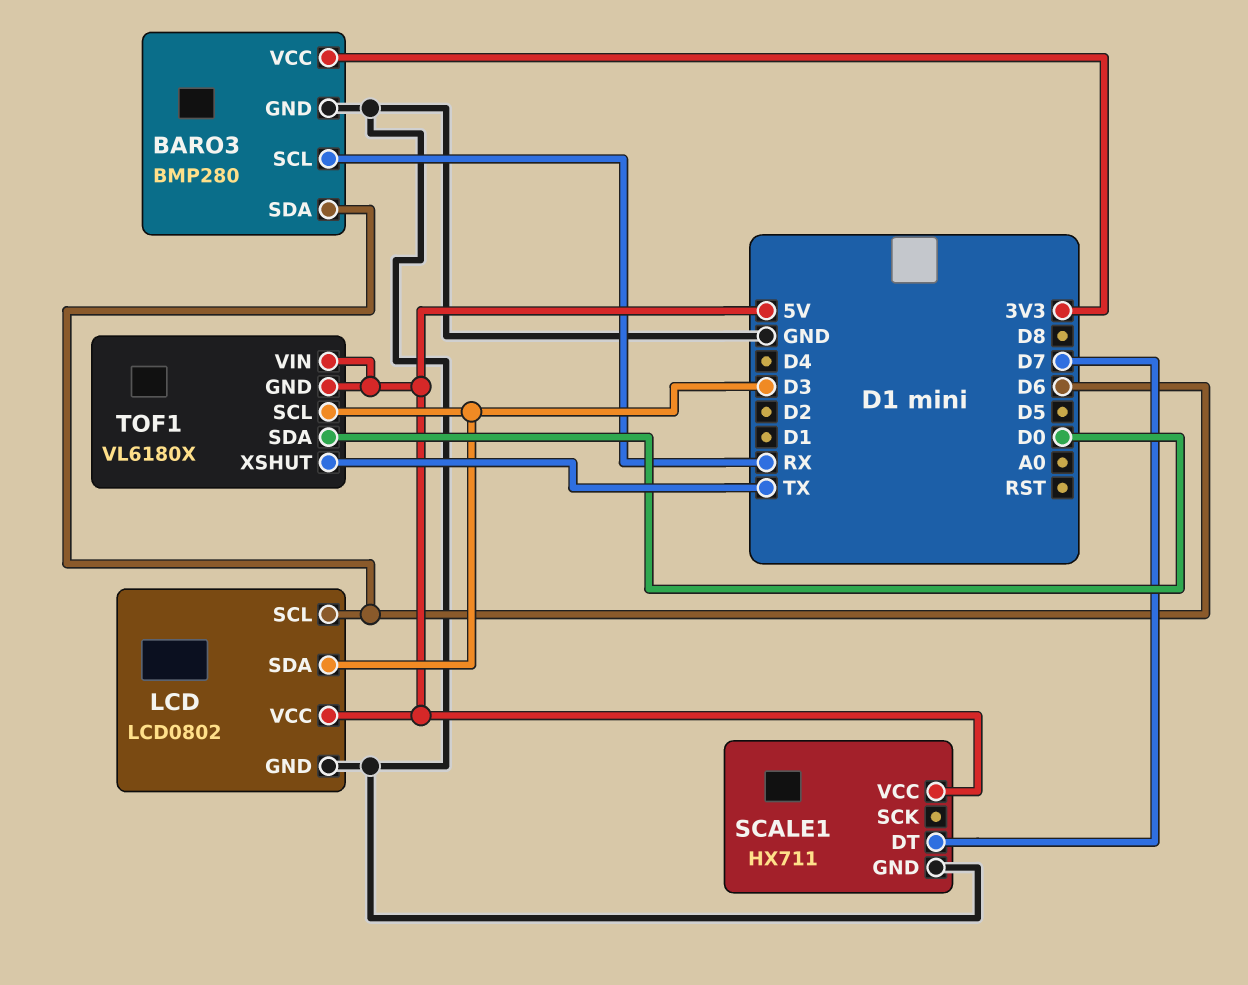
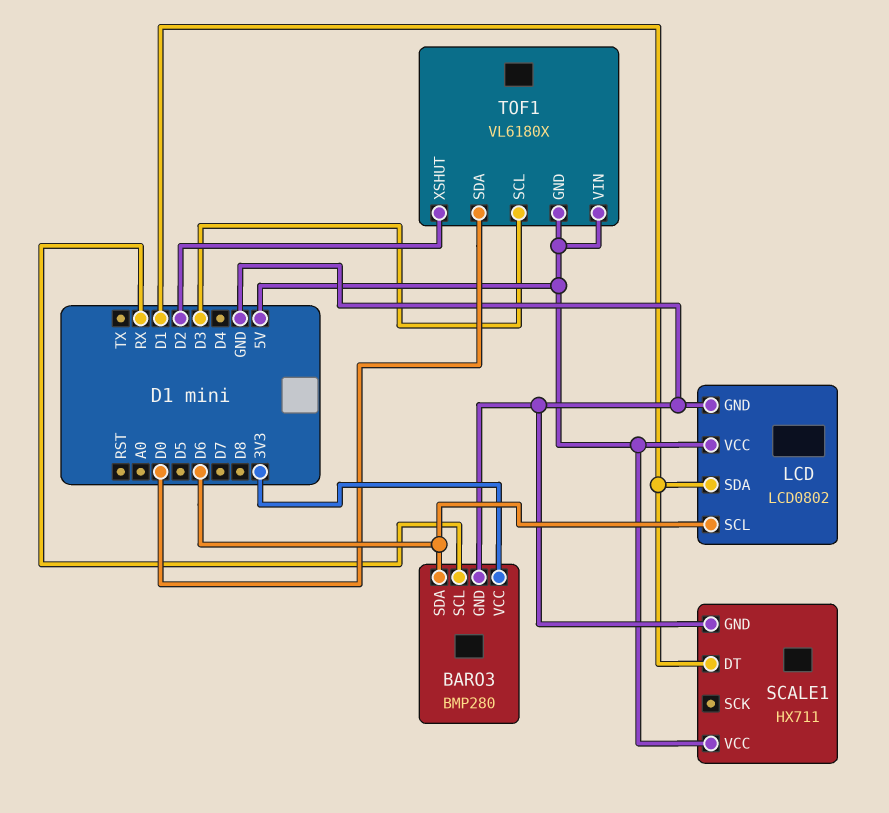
LCD pin SDA: D3 -> D1
SCALE1 pin DT: D7 -> D1
TOF1 pin XSHUT: TX -> D2

